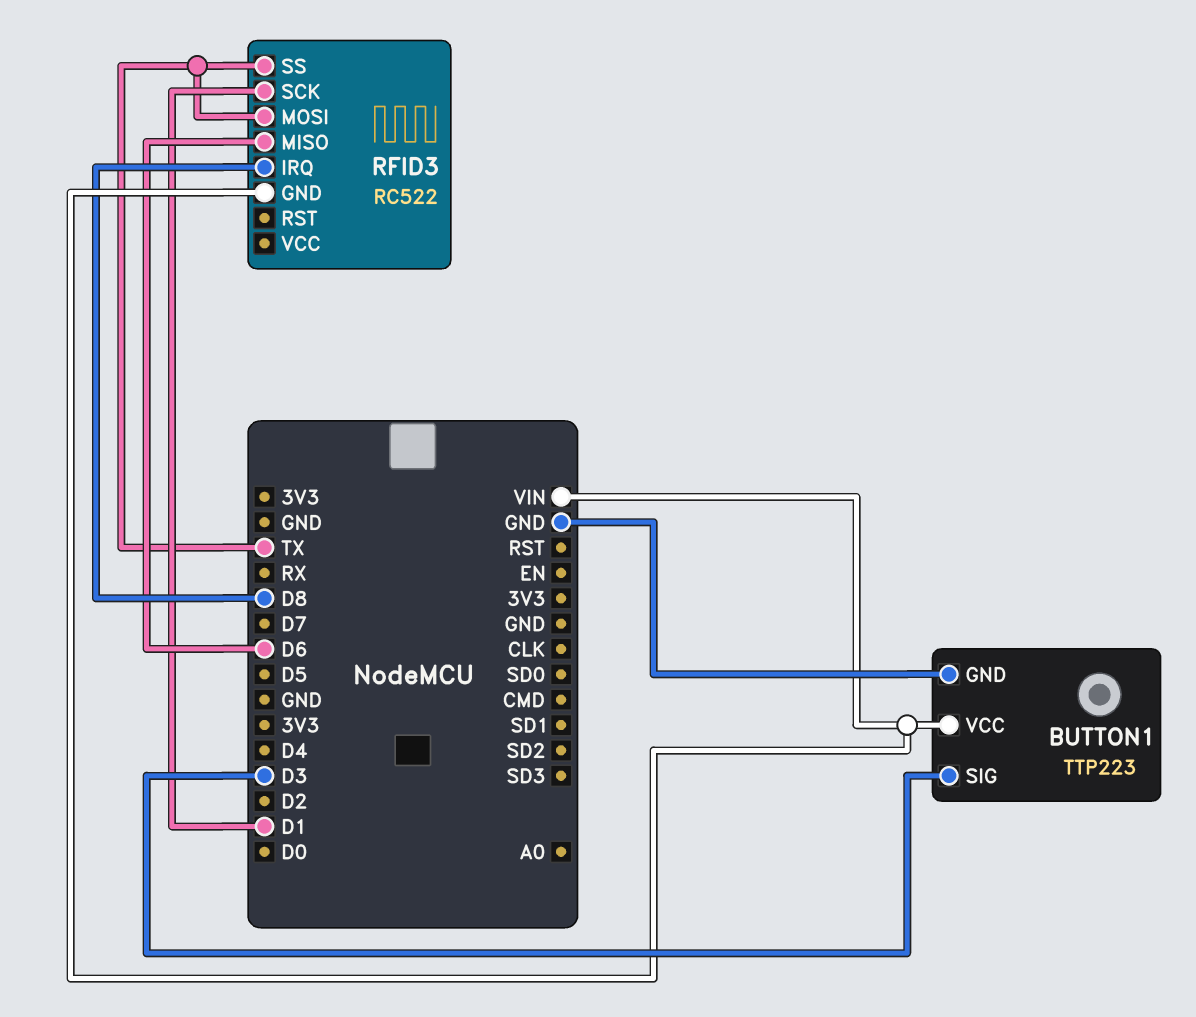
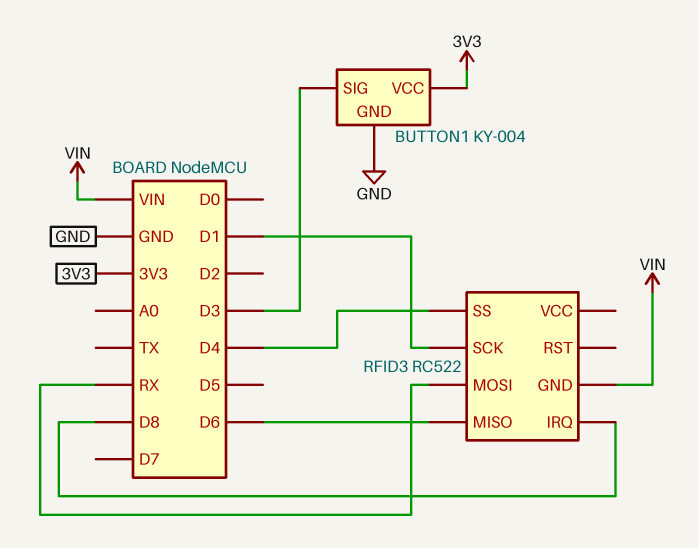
BUTTON1: TTP223 -> KY-004
BUTTON1 pin VCC: VIN -> 3V3
RFID3 pin MOSI: TX -> RX
RFID3 pin SS: TX -> D4

